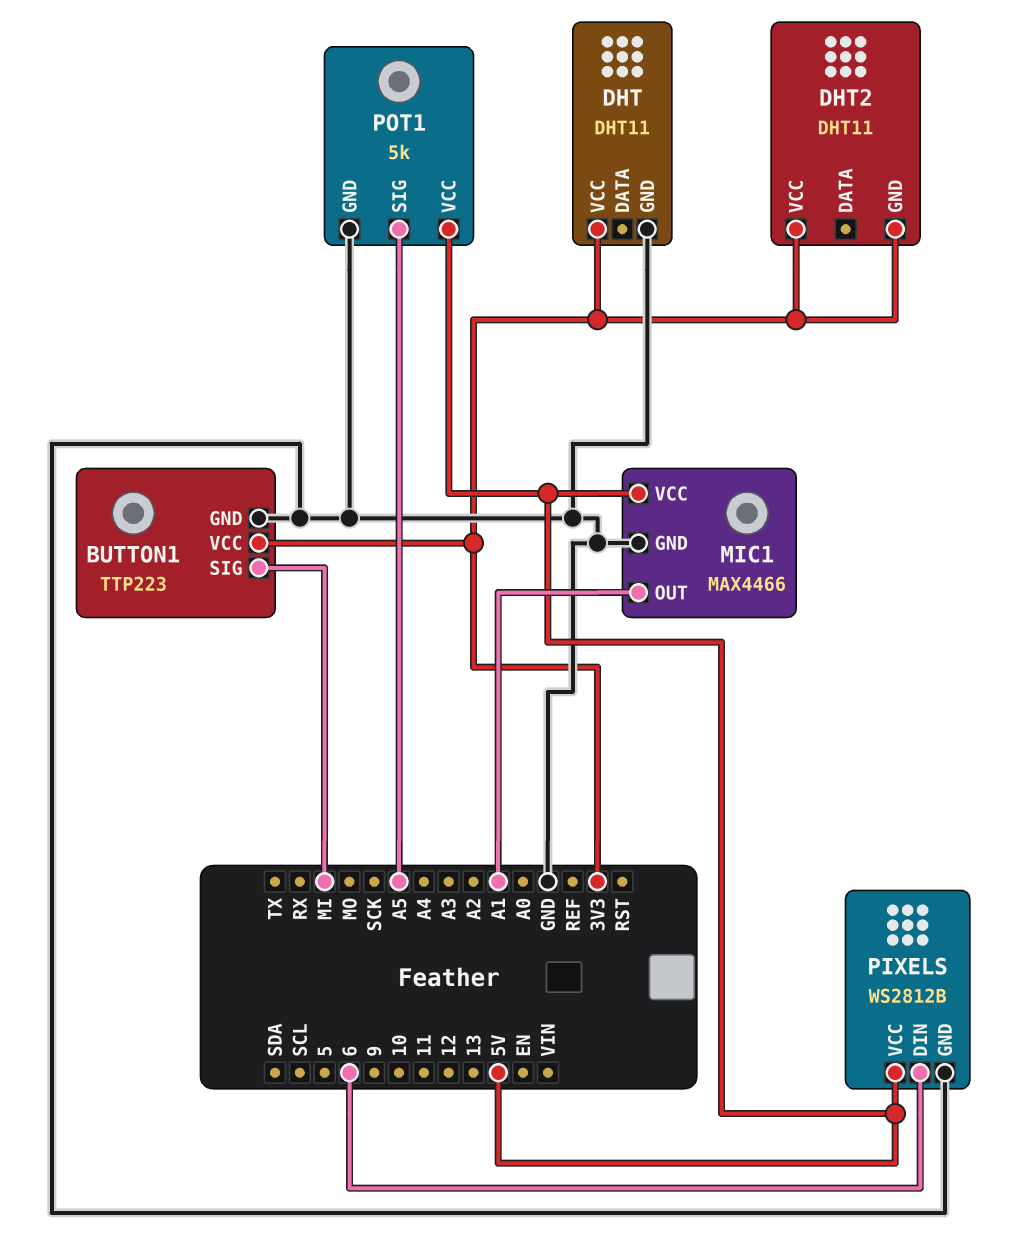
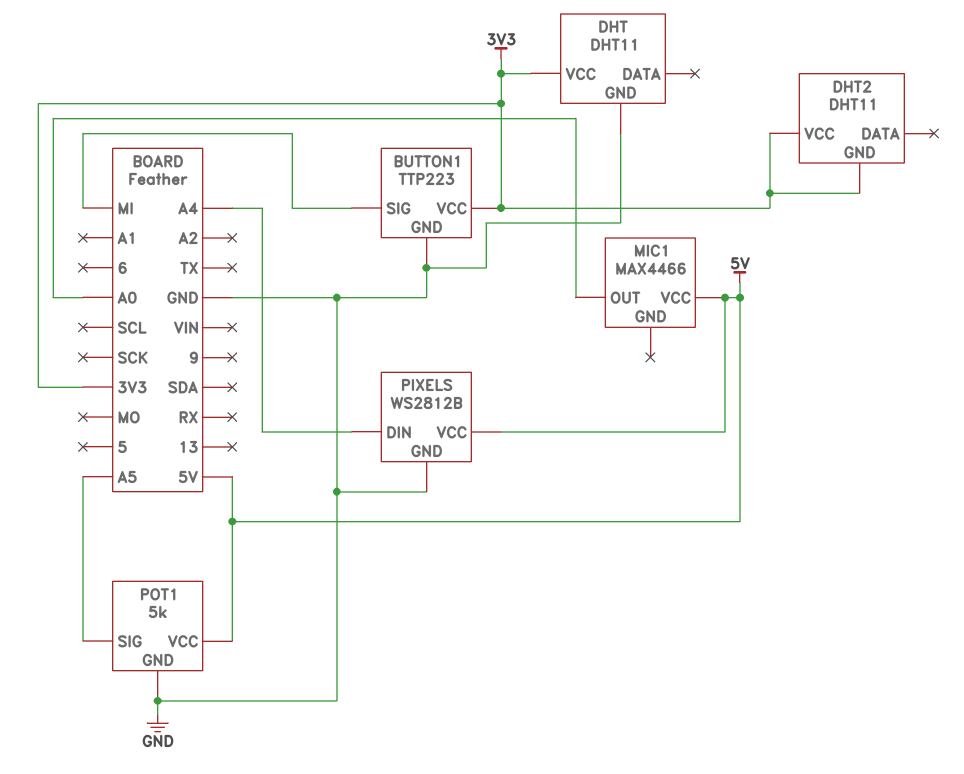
MIC1 pin GND: GND -> none
MIC1 pin OUT: A1 -> A0
PIXELS pin DIN: 6 -> A4

